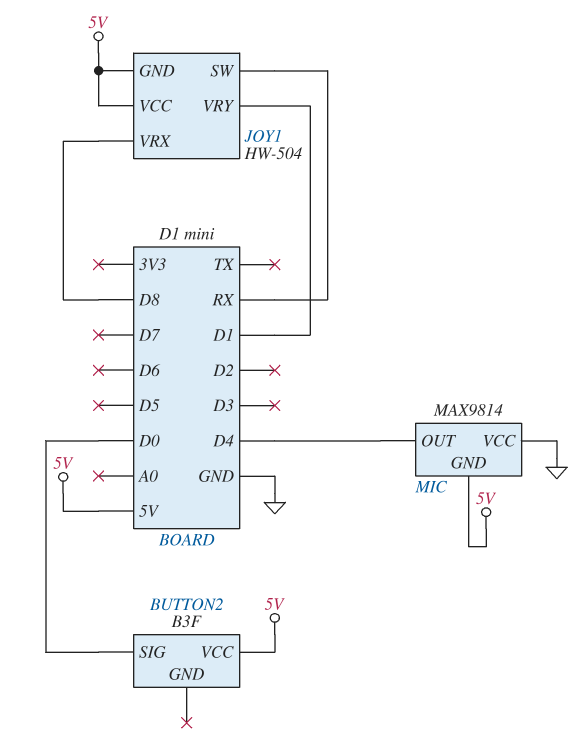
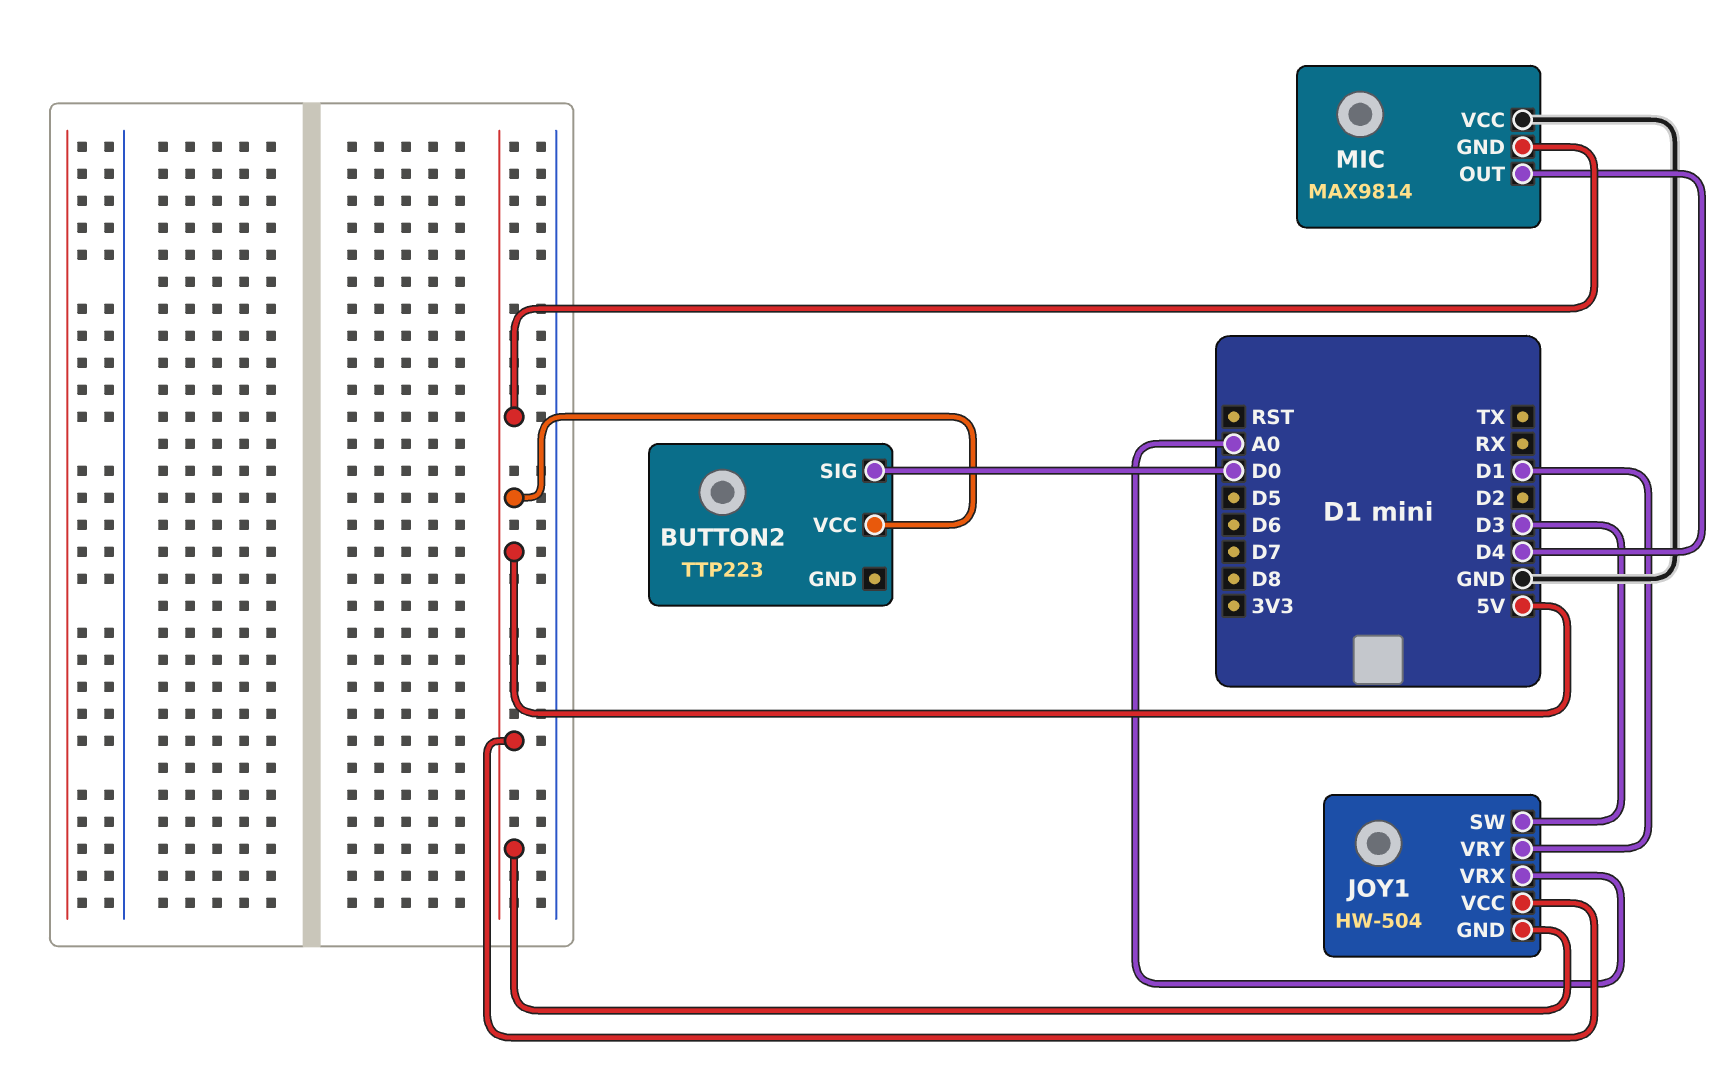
BUTTON2: B3F -> TTP223
JOY1 pin SW: RX -> D3
JOY1 pin VRX: D8 -> A0

